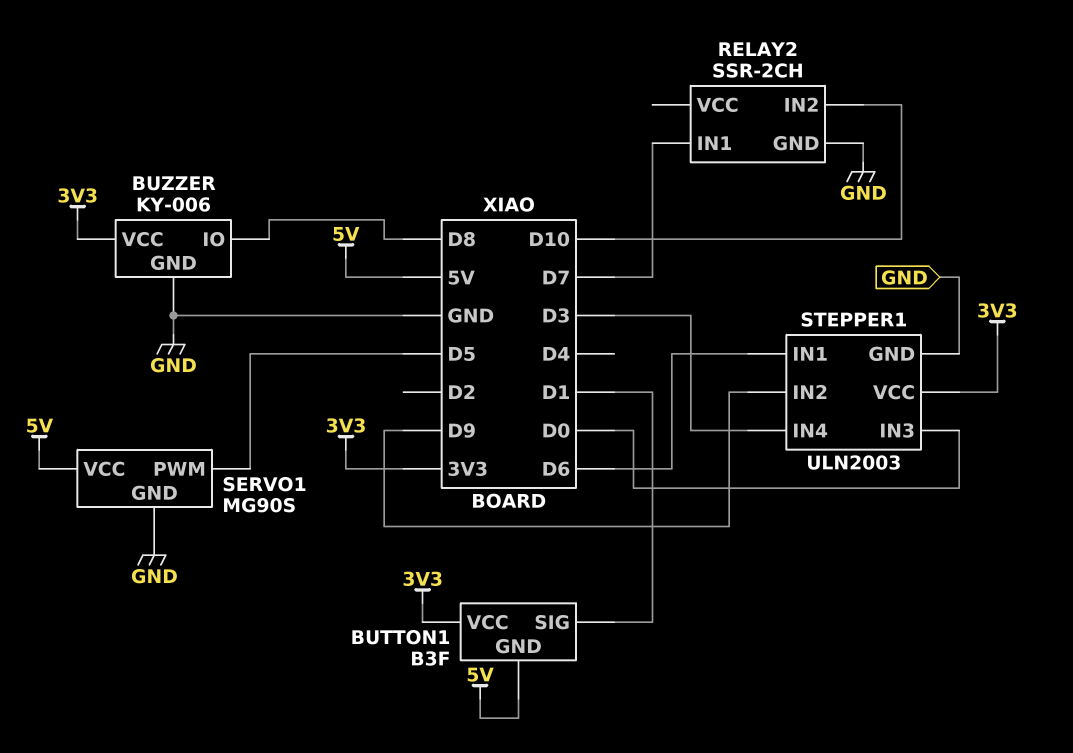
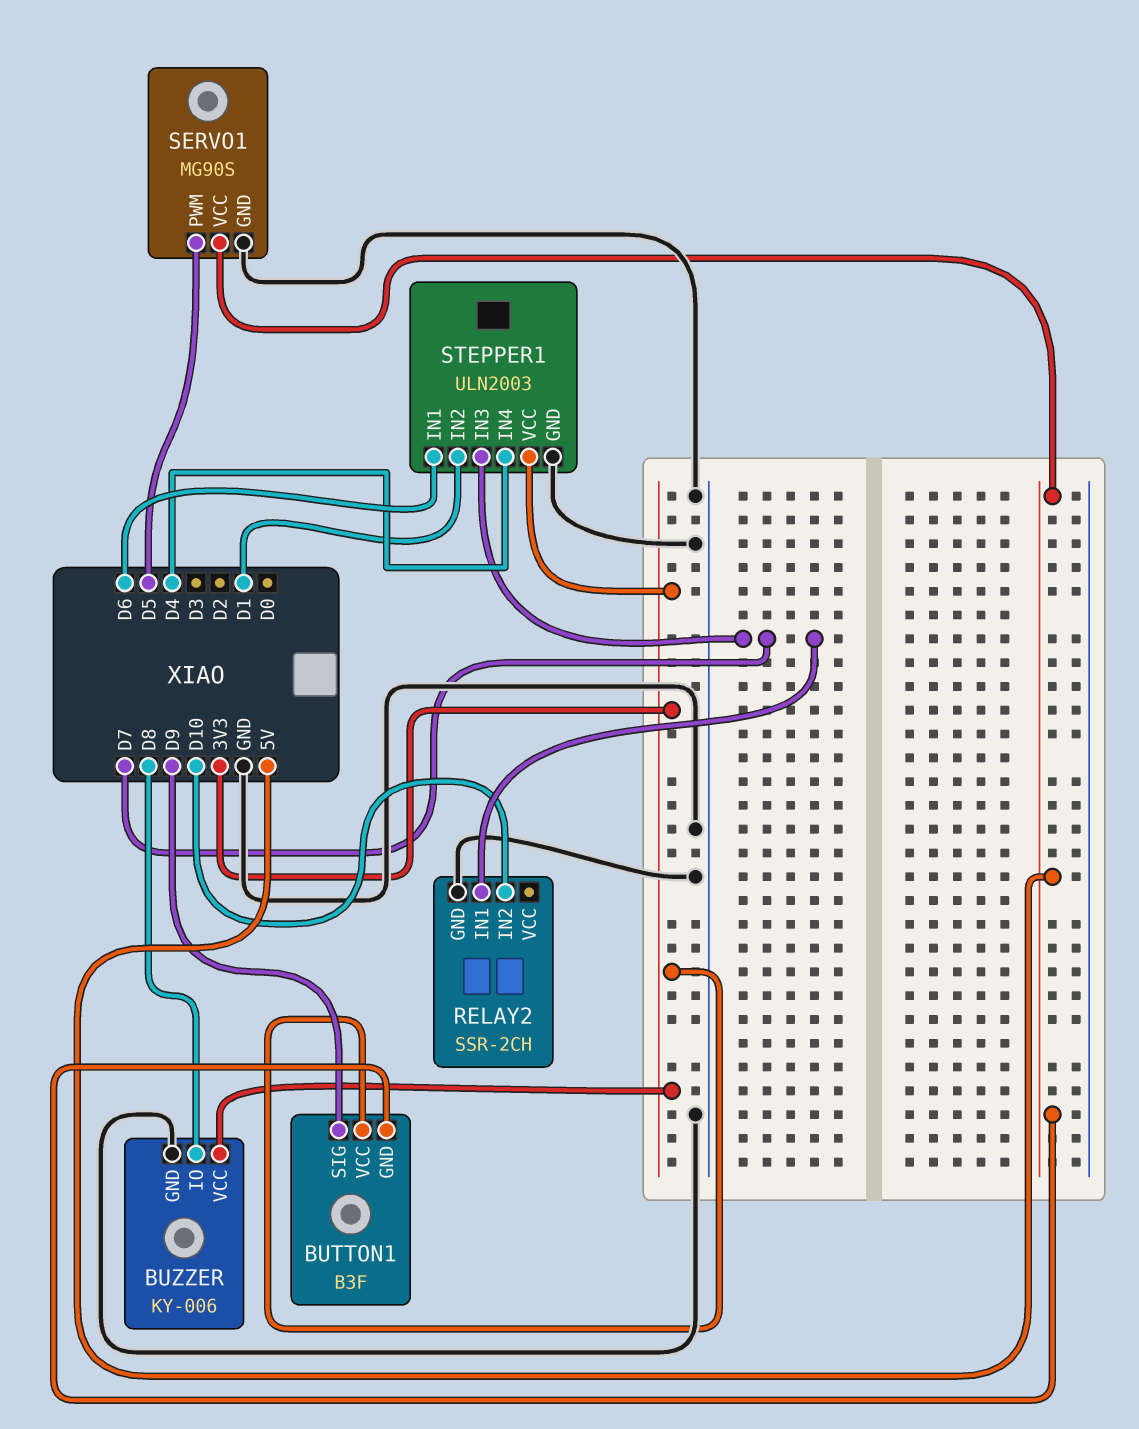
BUTTON1 pin SIG: D1 -> D9
STEPPER1 pin IN2: D9 -> D1
STEPPER1 pin IN3: D0 -> D7
STEPPER1 pin IN4: D3 -> D4

